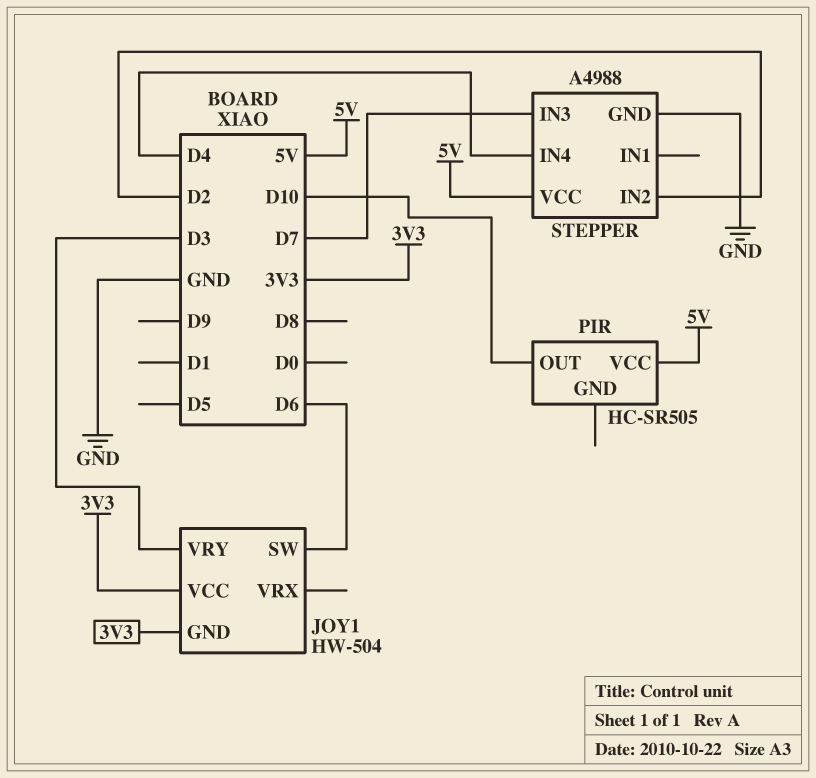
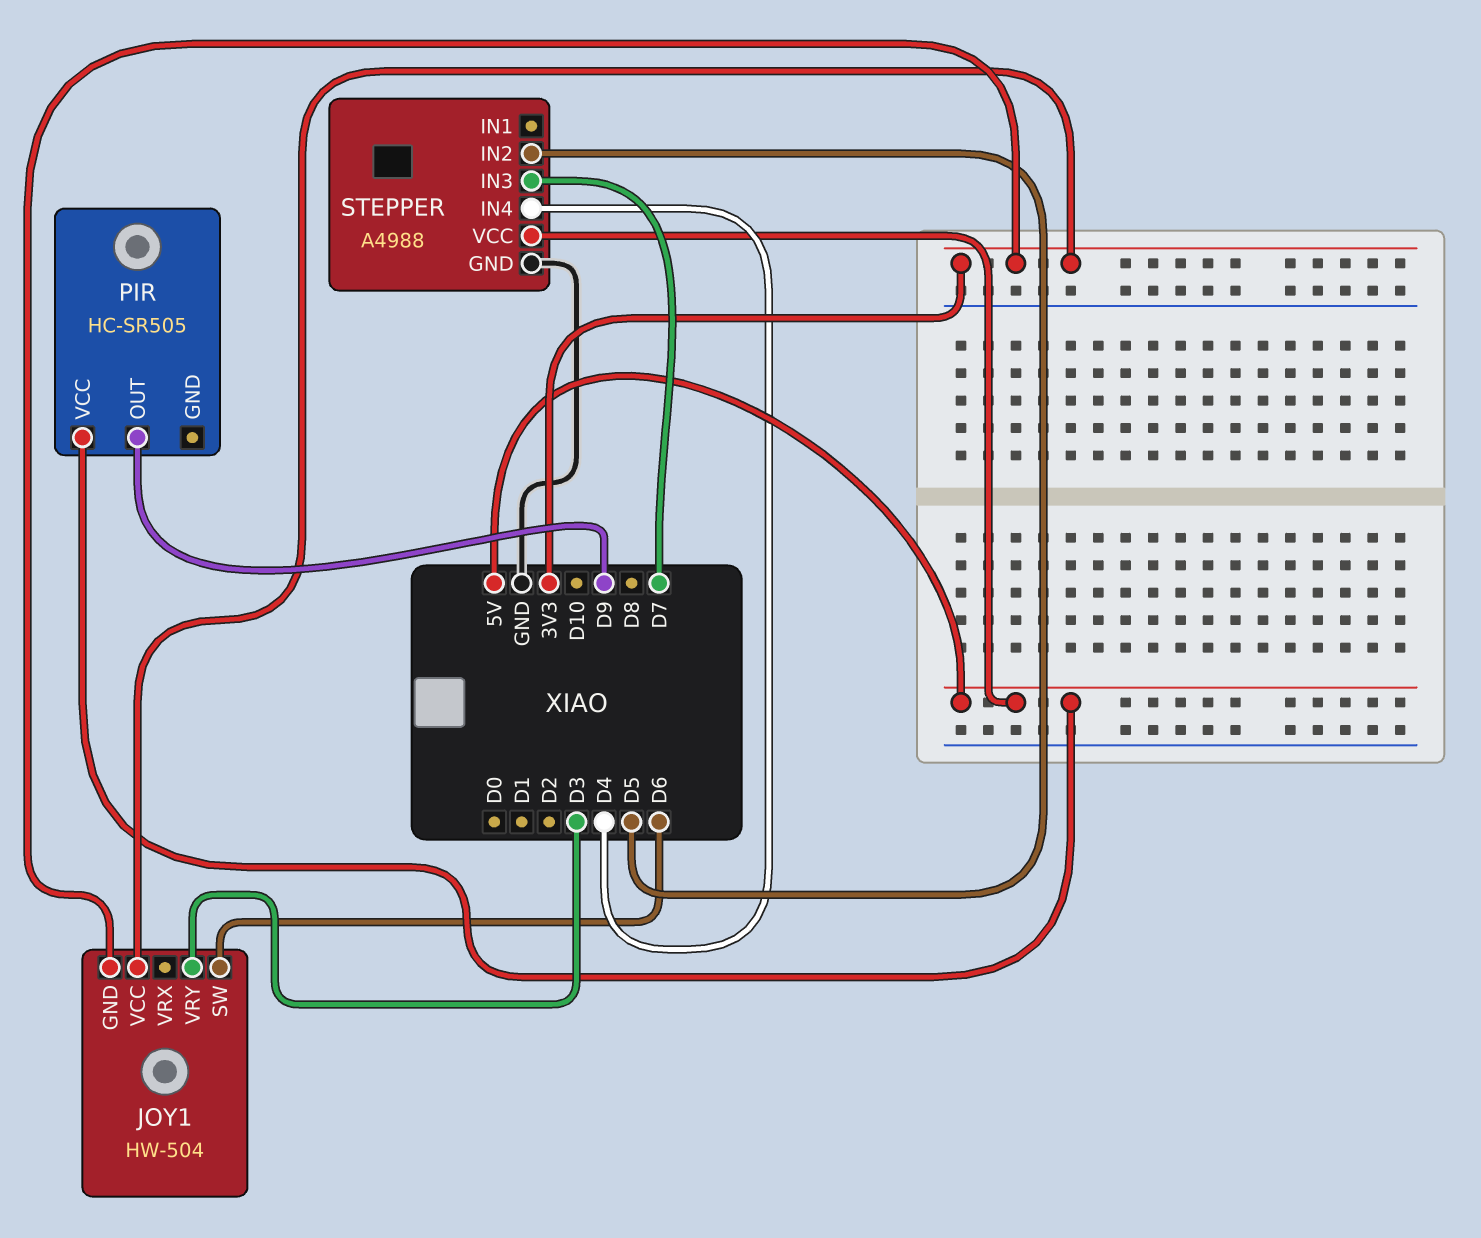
PIR pin OUT: D10 -> D9
STEPPER pin IN2: D2 -> D5

